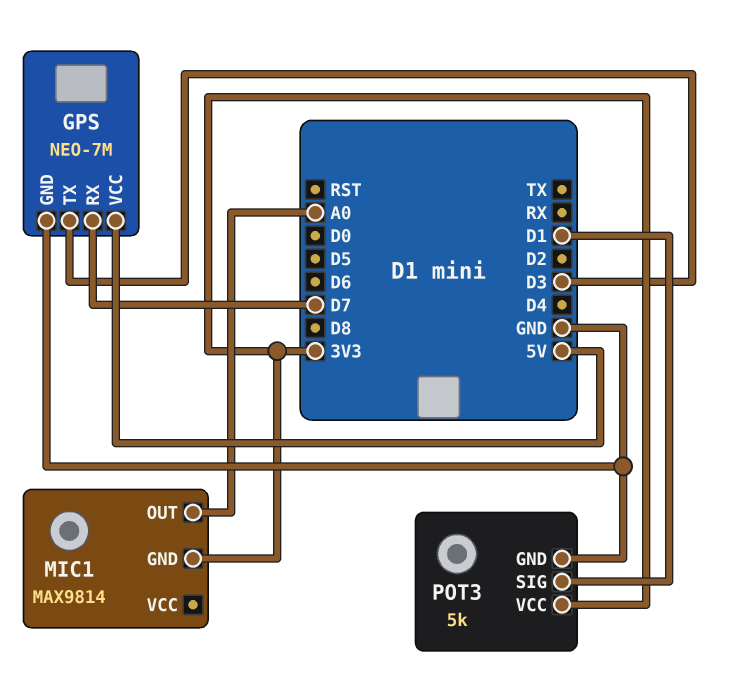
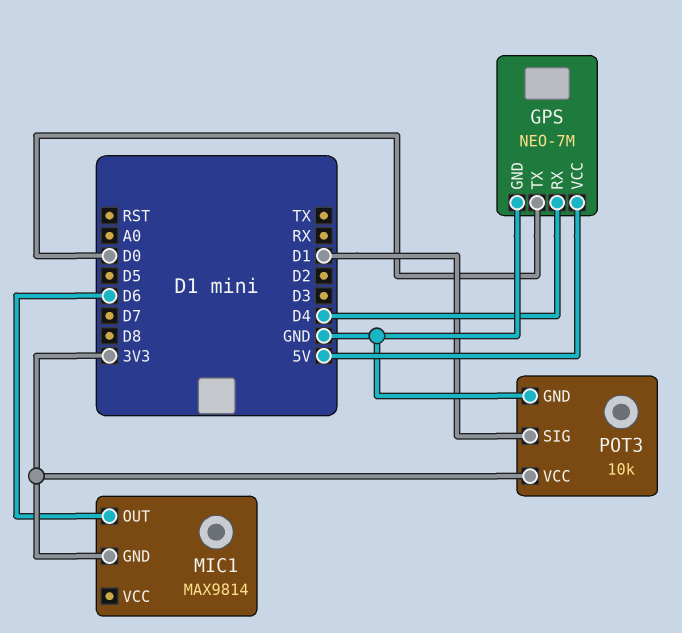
GPS pin RX: D7 -> D4
GPS pin TX: D3 -> D0
MIC1 pin OUT: A0 -> D6
POT3: 5k -> 10k

